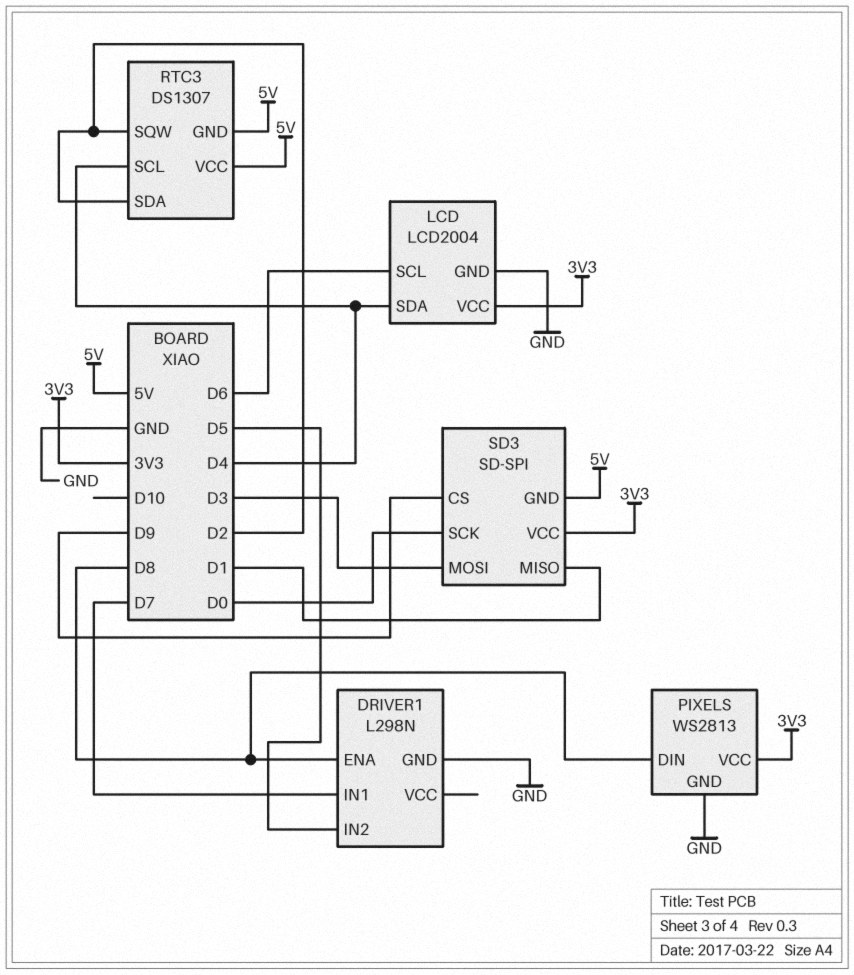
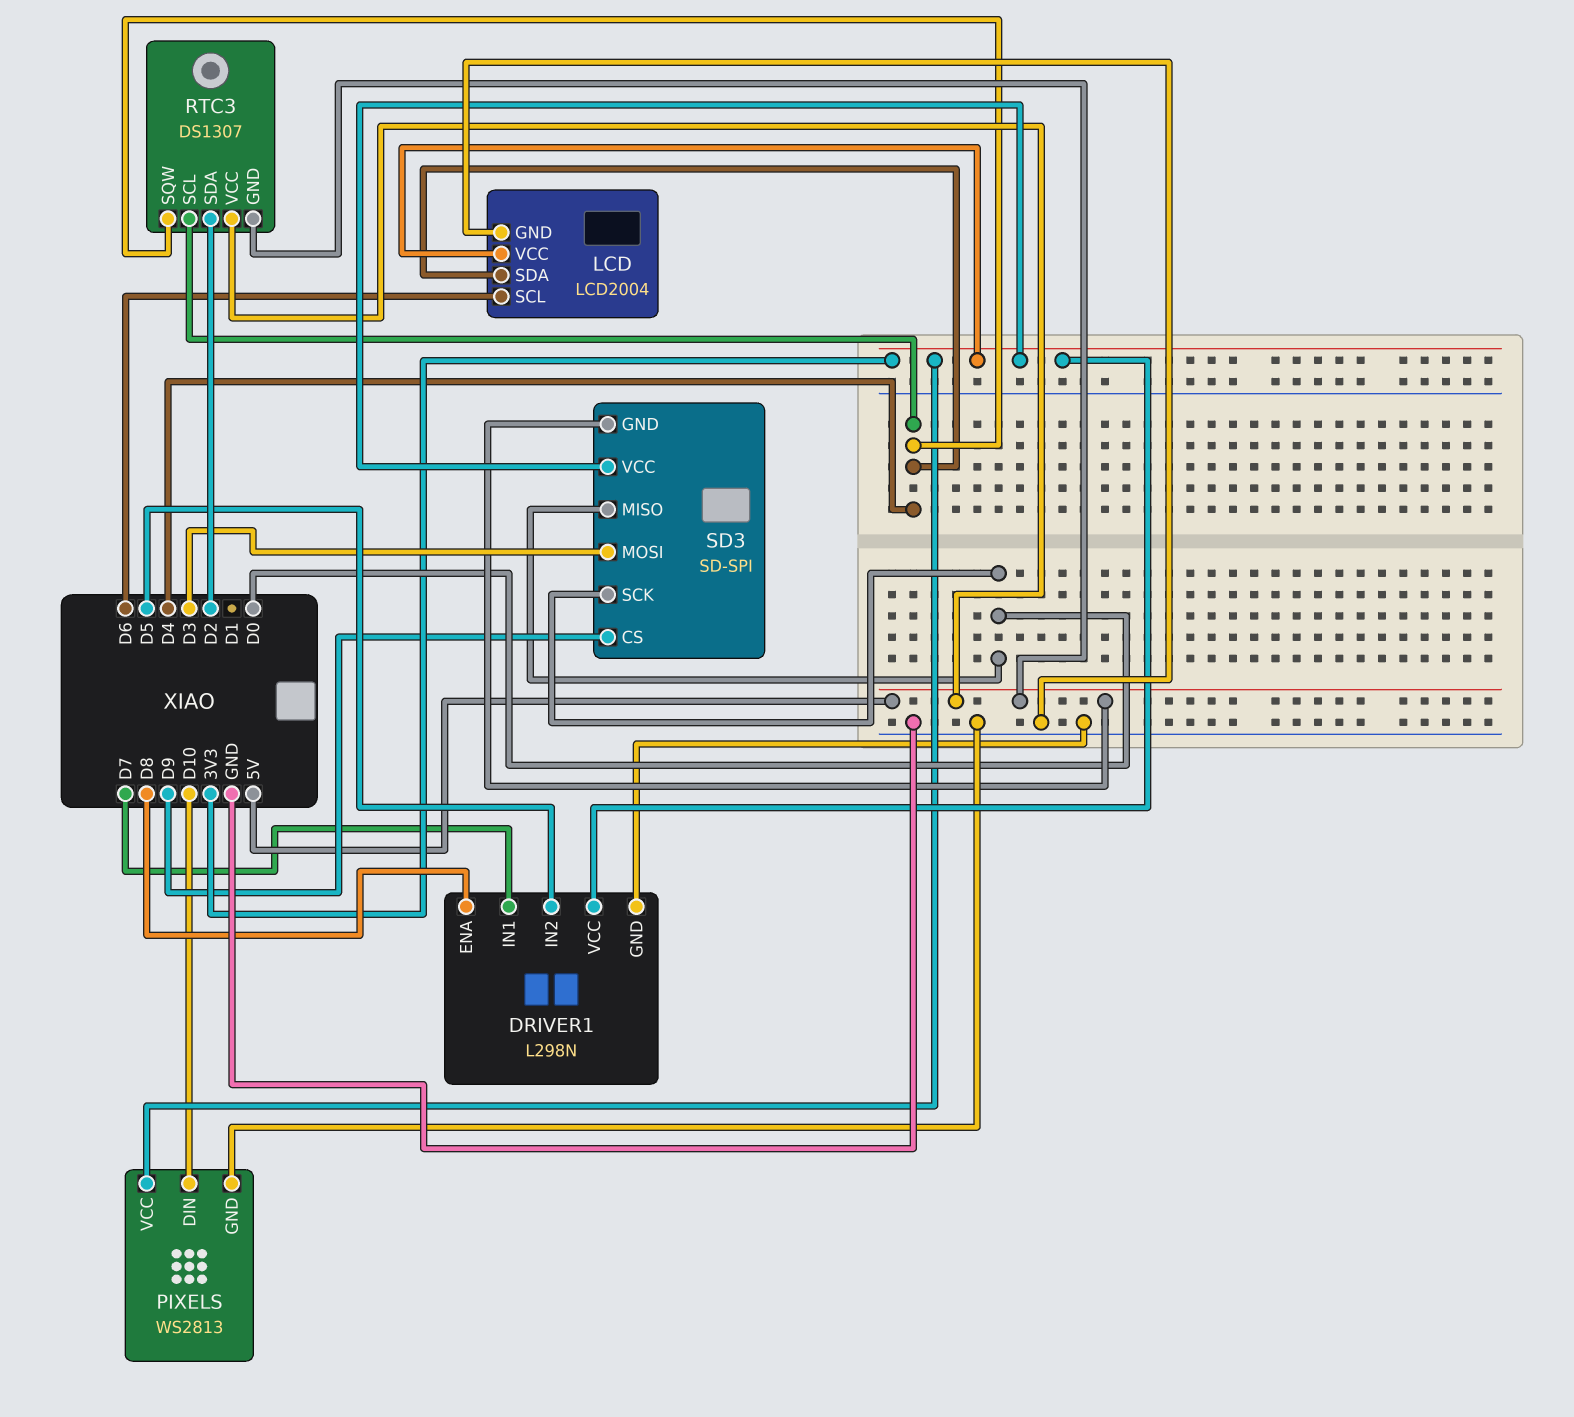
DRIVER1 pin VCC: none -> 3V3
PIXELS pin DIN: D8 -> D10
RTC3 pin SQW: D2 -> D4
SD3 pin MISO: D1 -> D0

